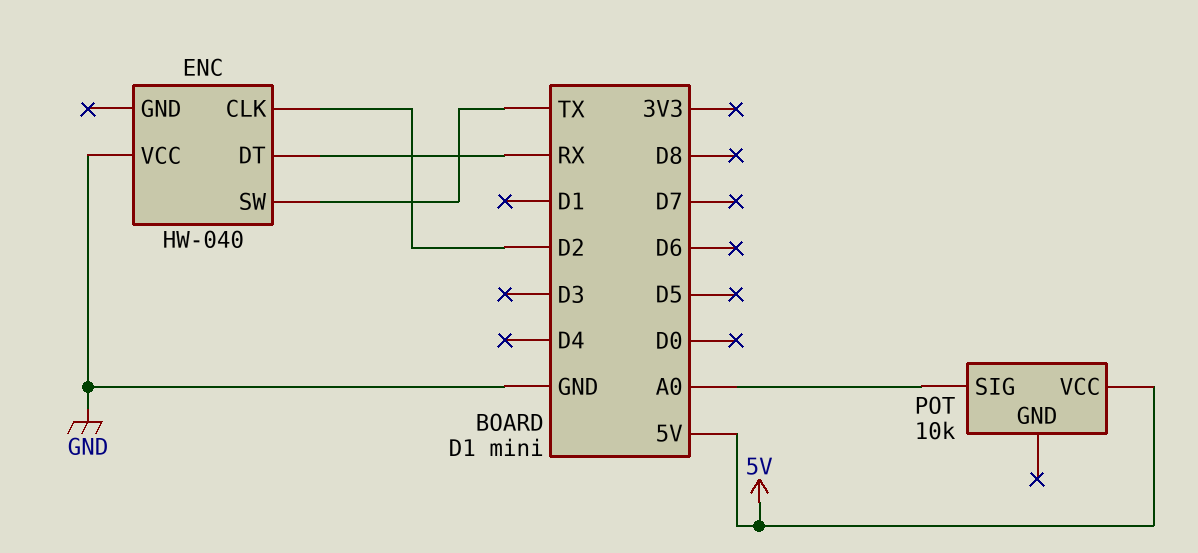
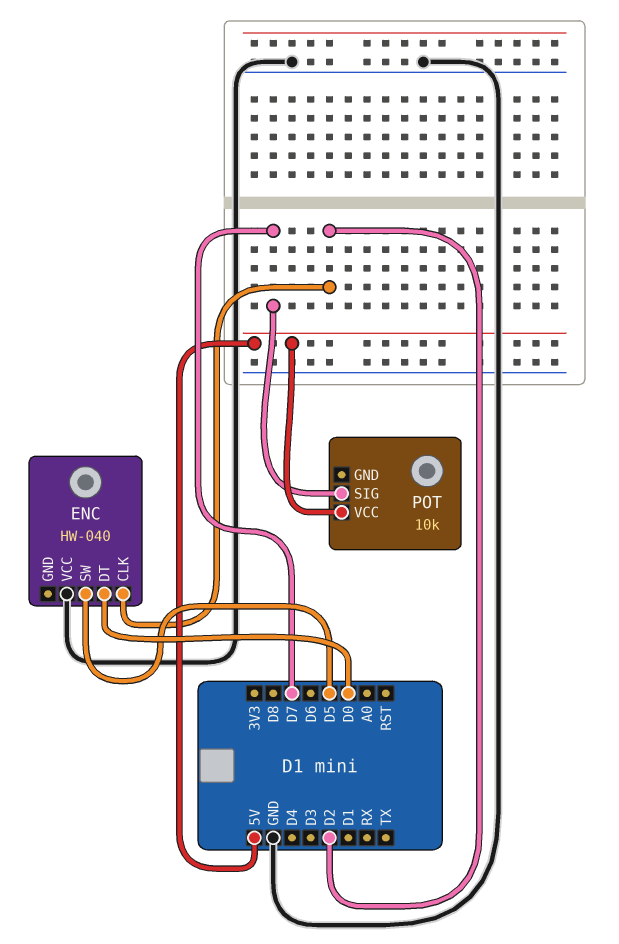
ENC pin DT: RX -> D0
ENC pin SW: TX -> D5
POT pin SIG: A0 -> D7

